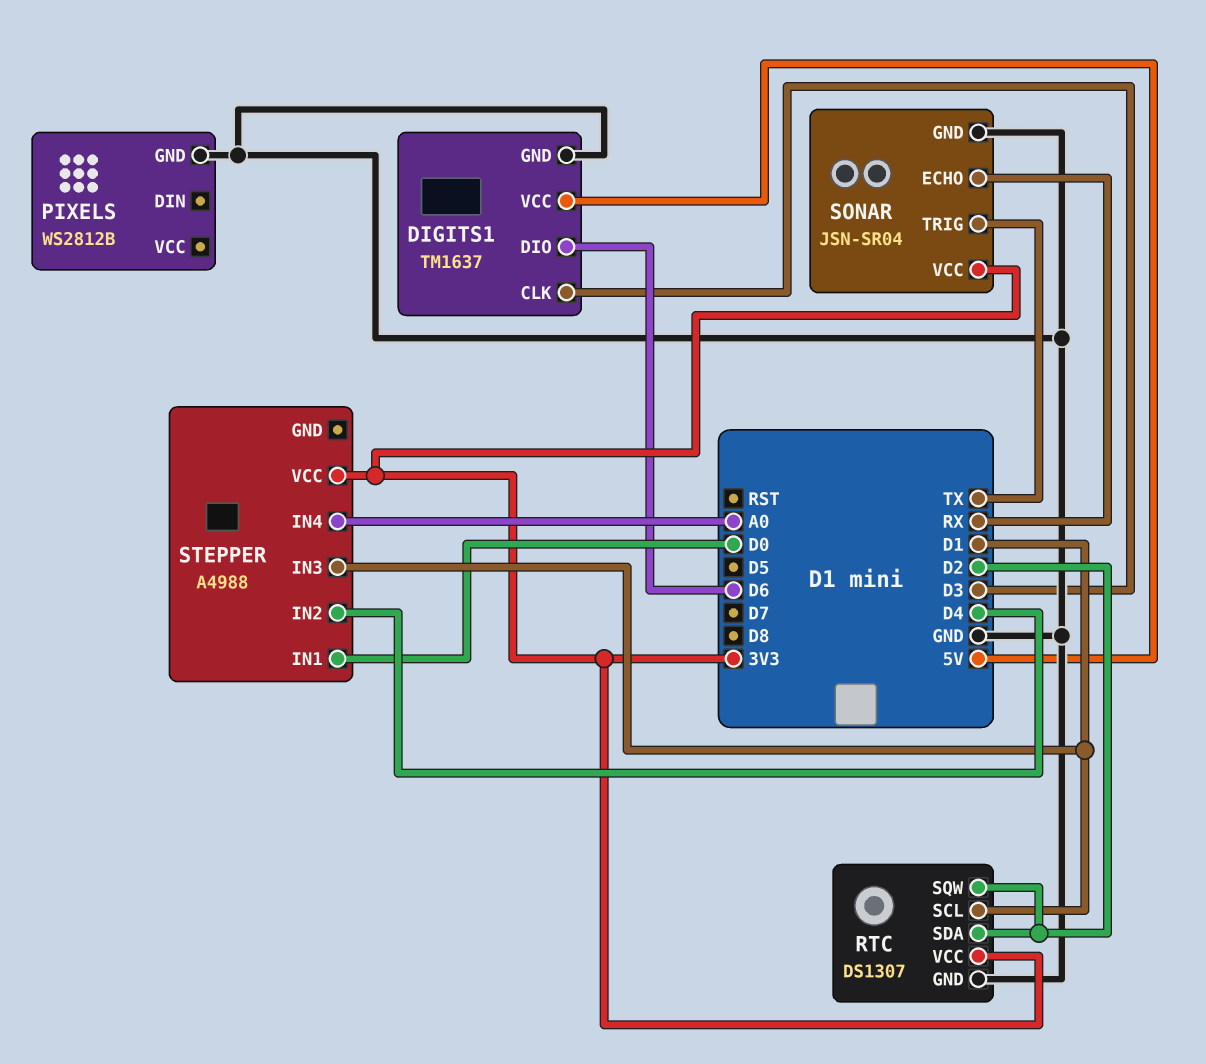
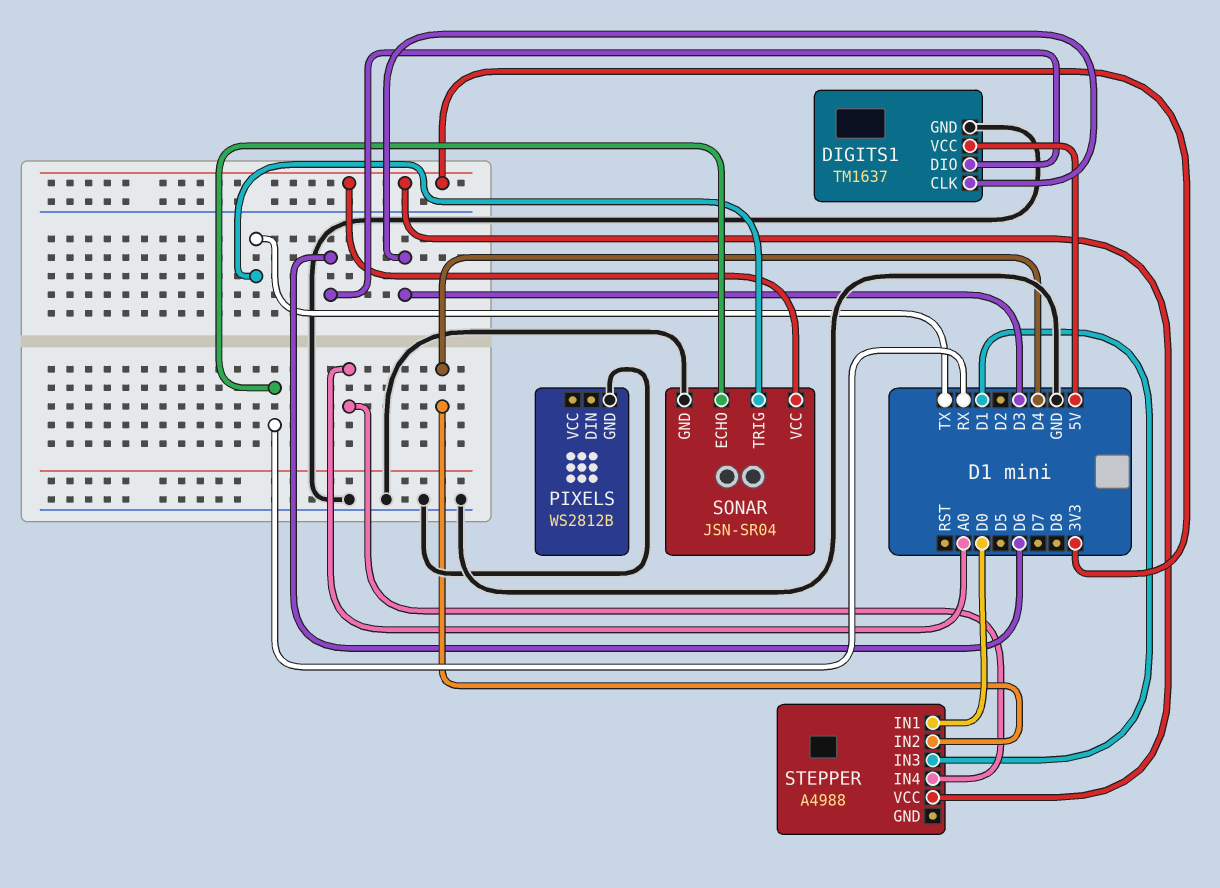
RTC: DS1307 -> none
RTC pin GND: GND -> none
RTC pin SCL: D1 -> none
RTC pin SDA: D2 -> none
RTC pin SQW: D2 -> none
RTC pin VCC: 3V3 -> none

